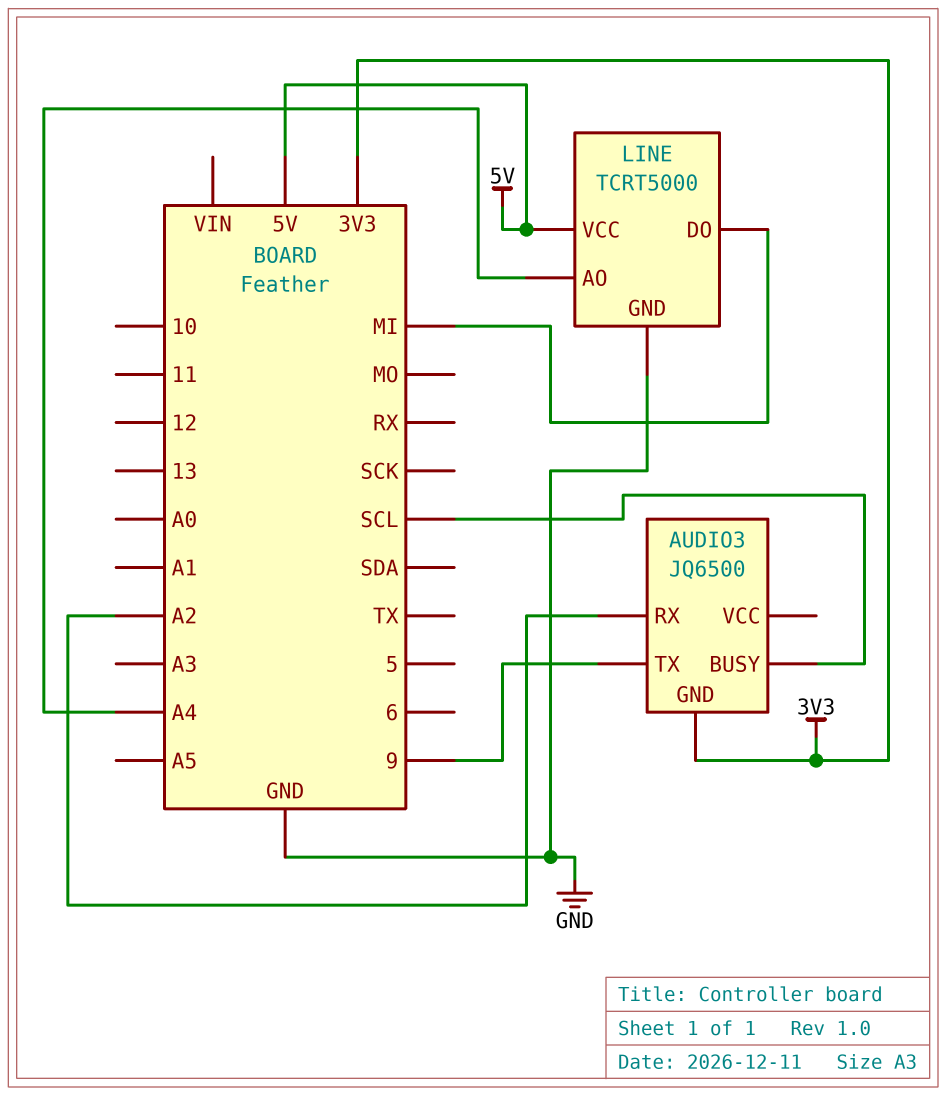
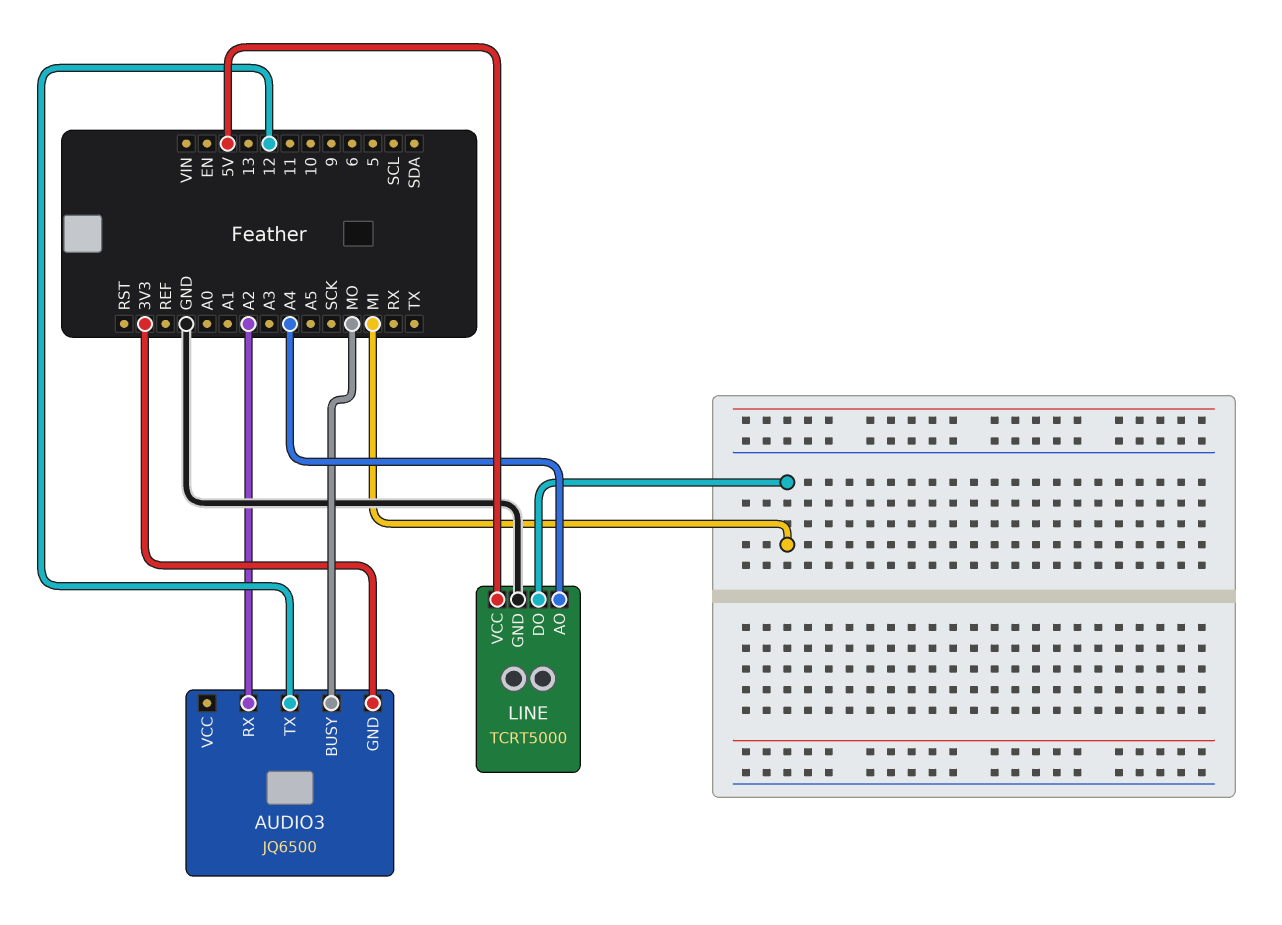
AUDIO3 pin BUSY: SCL -> MO
AUDIO3 pin TX: 9 -> 12

